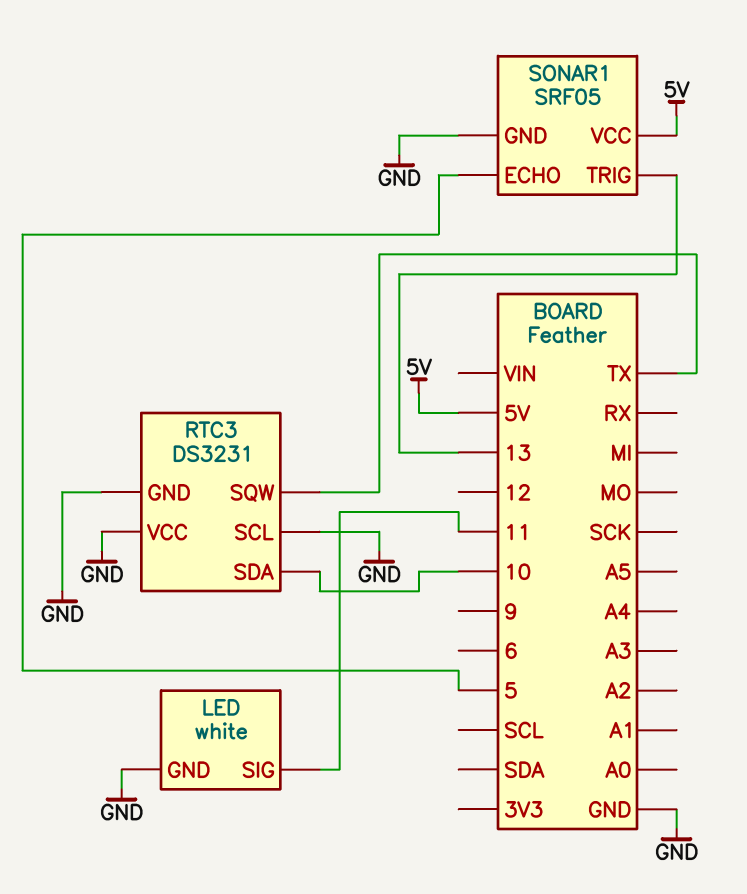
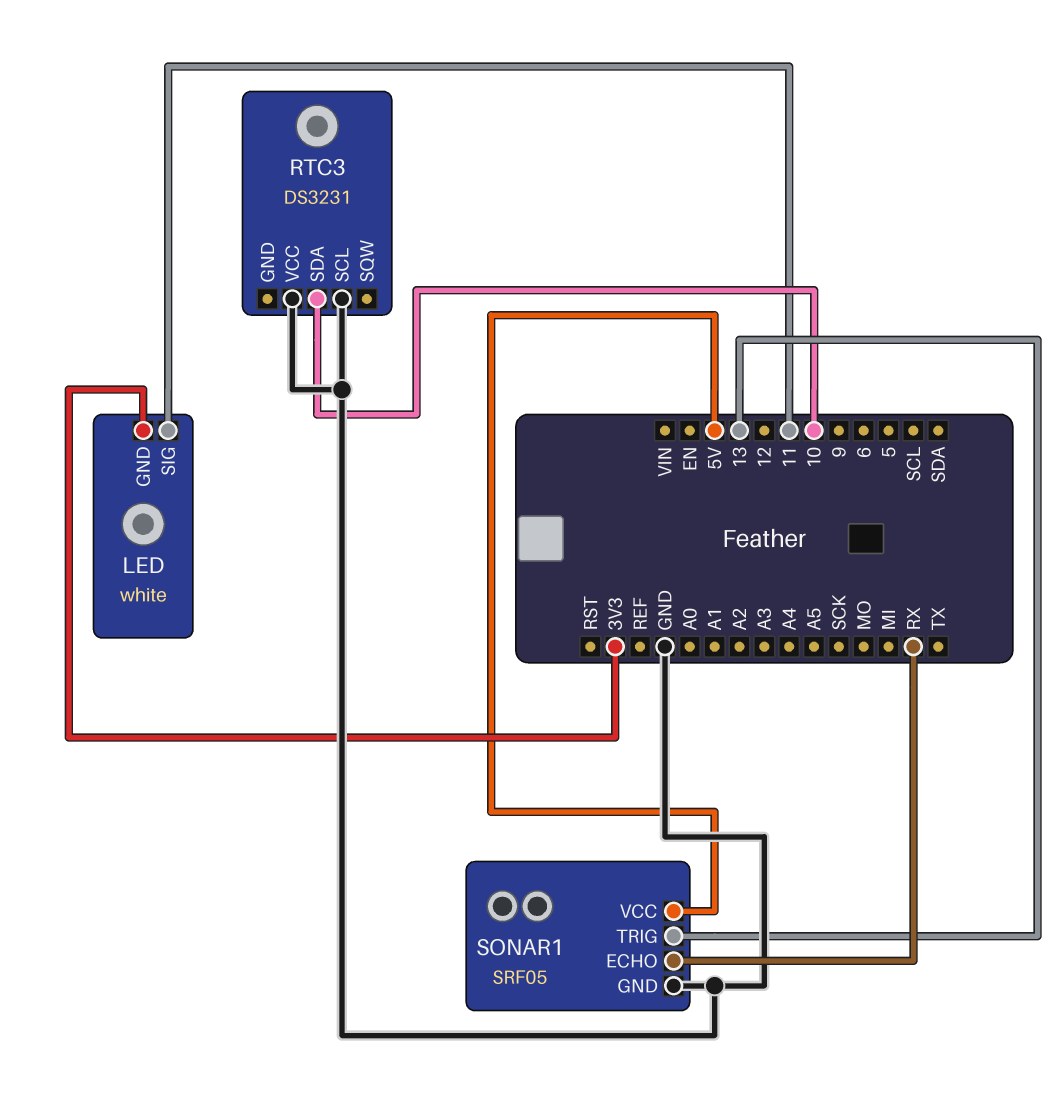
LED pin GND: GND -> 3V3
RTC3 pin GND: GND -> none
RTC3 pin SQW: TX -> none
SONAR1 pin ECHO: 5 -> RX

